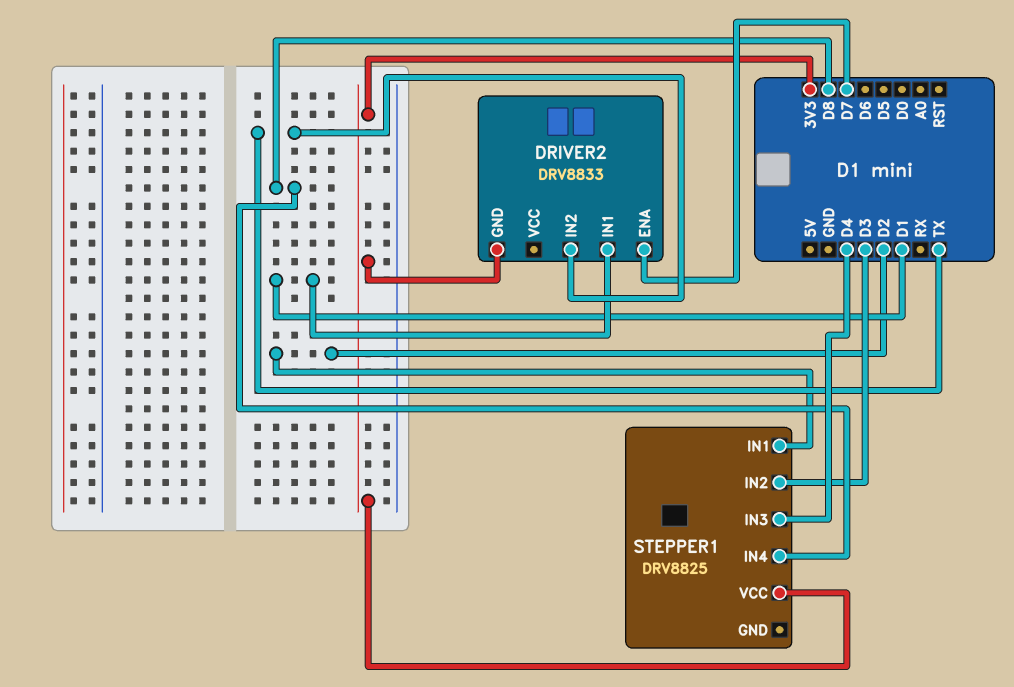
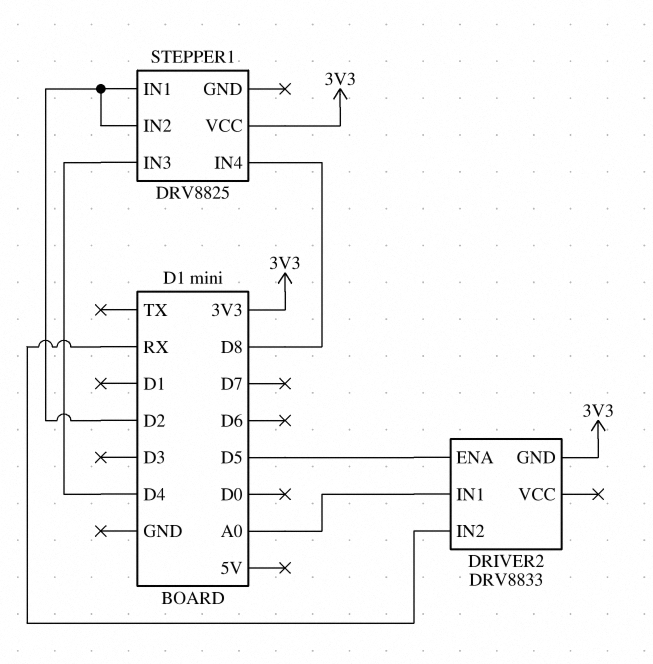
DRIVER2 pin ENA: D7 -> D5
DRIVER2 pin IN1: D1 -> A0
DRIVER2 pin IN2: TX -> RX
STEPPER1 pin IN2: D3 -> D2

